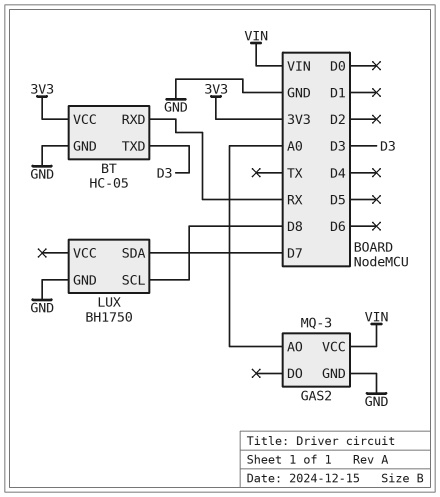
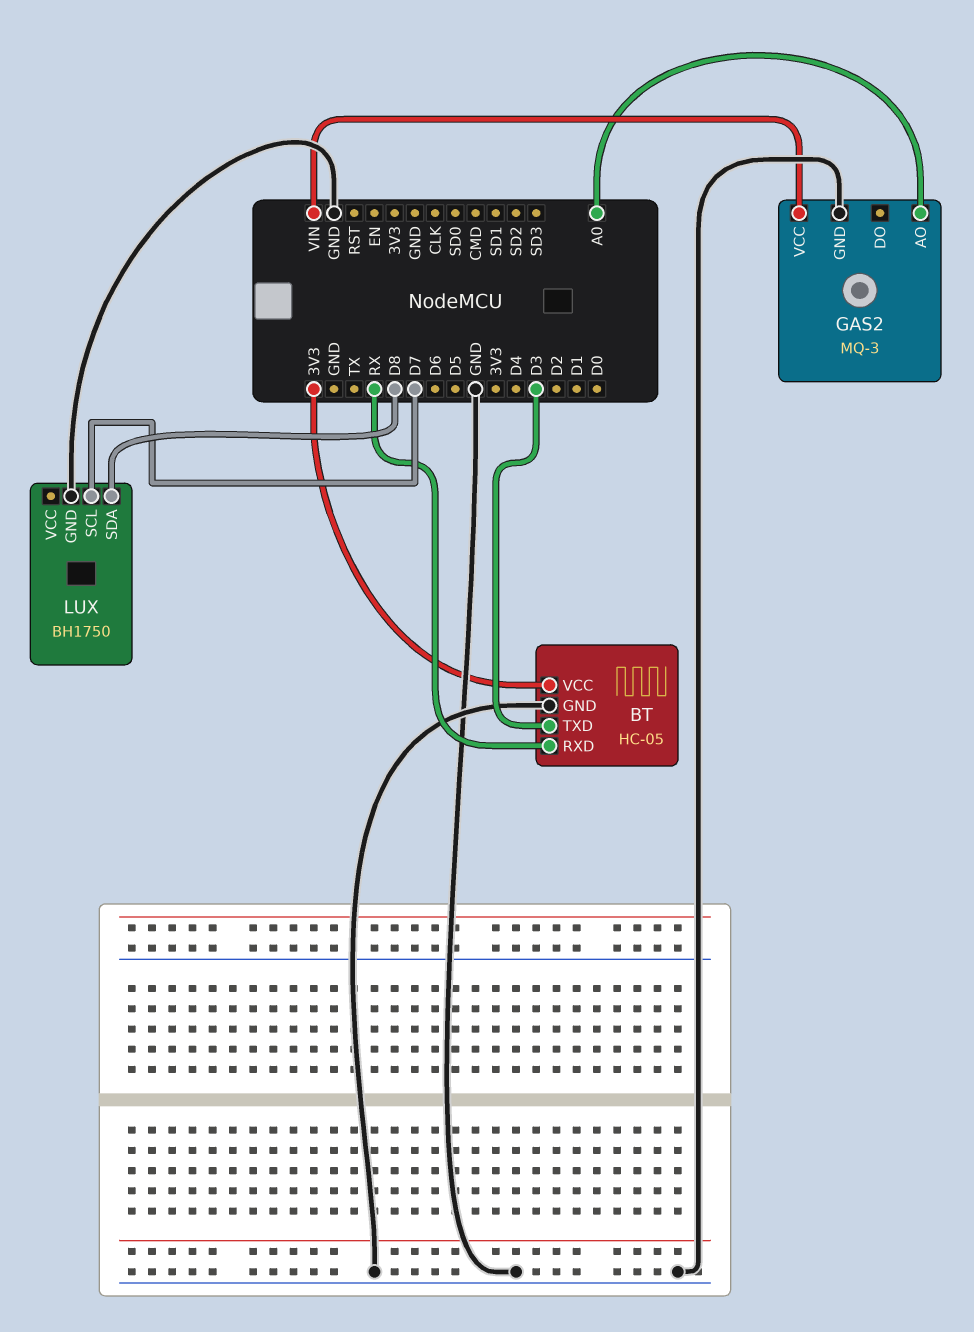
LUX pin SCL: D8 -> D7
LUX pin SDA: D7 -> D8

